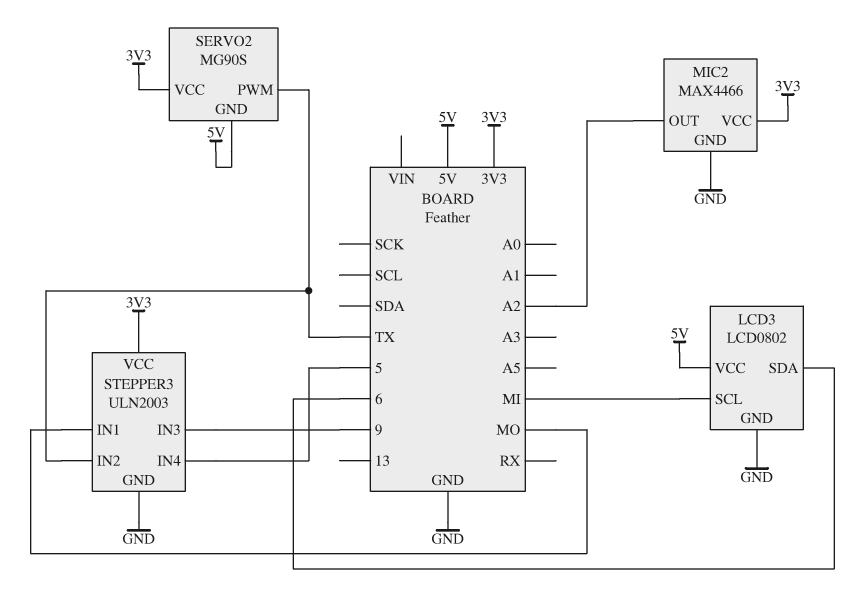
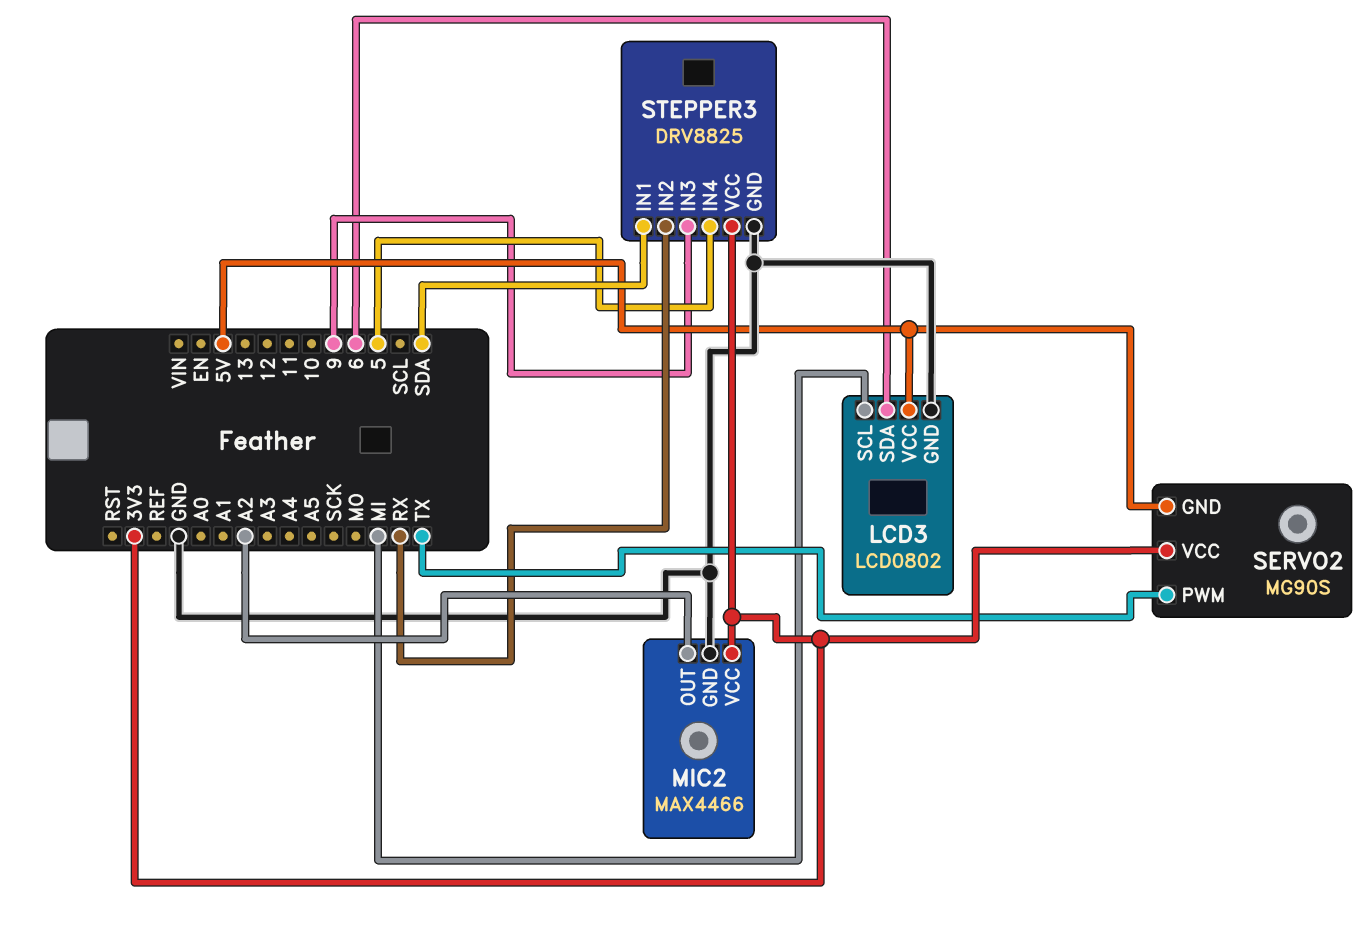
STEPPER3: ULN2003 -> DRV8825
STEPPER3 pin IN1: MO -> SDA
STEPPER3 pin IN2: TX -> RX

